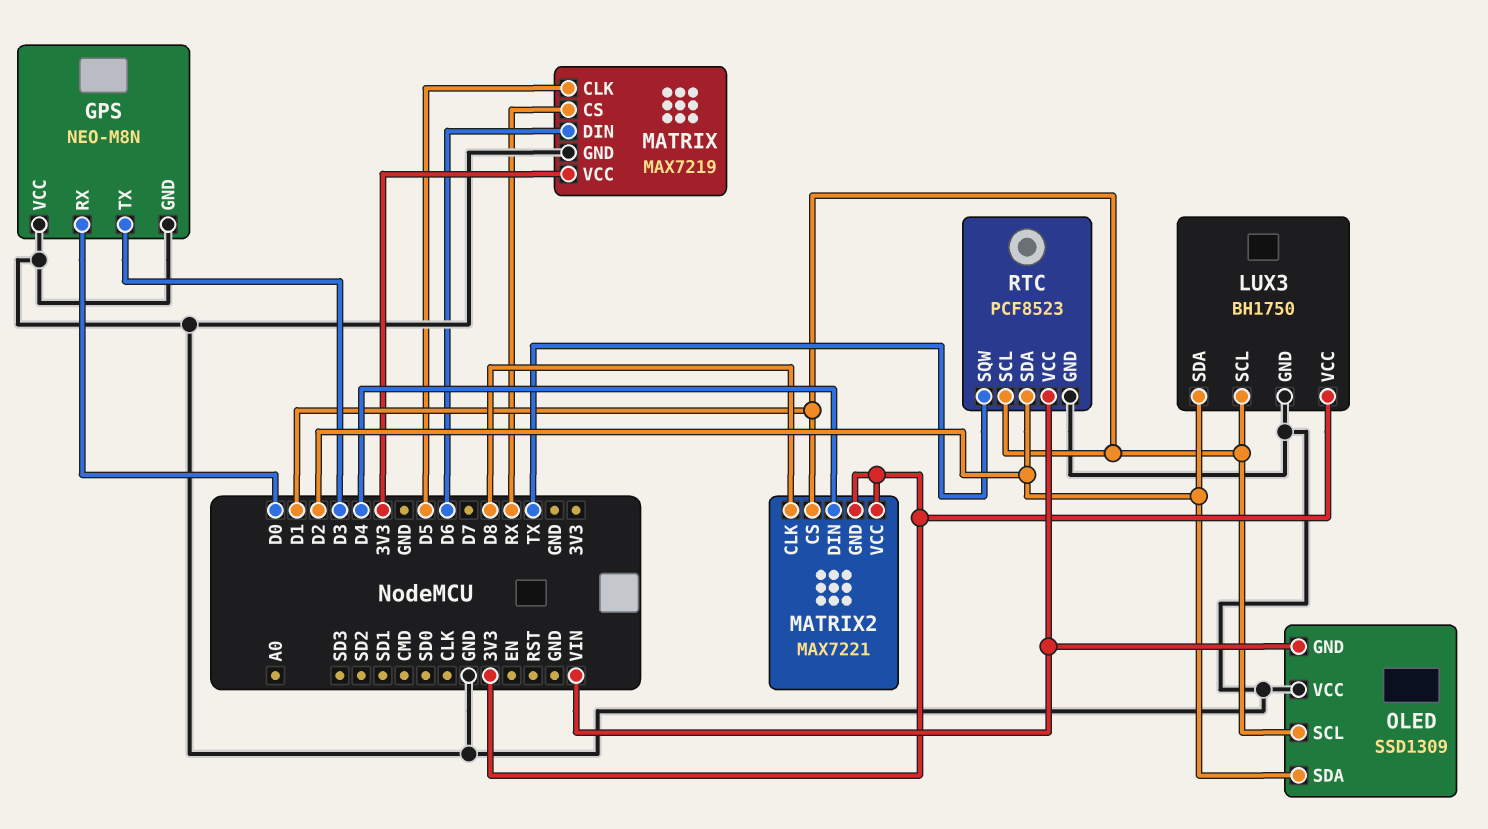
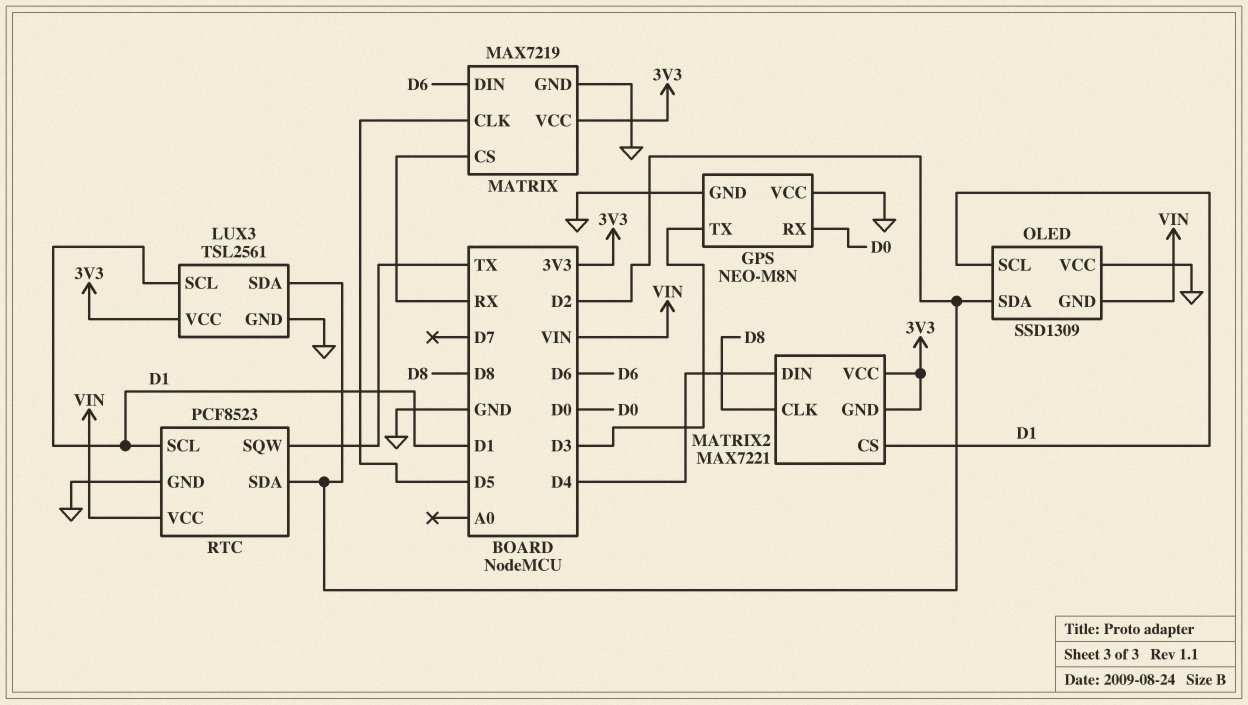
LUX3: BH1750 -> TSL2561

